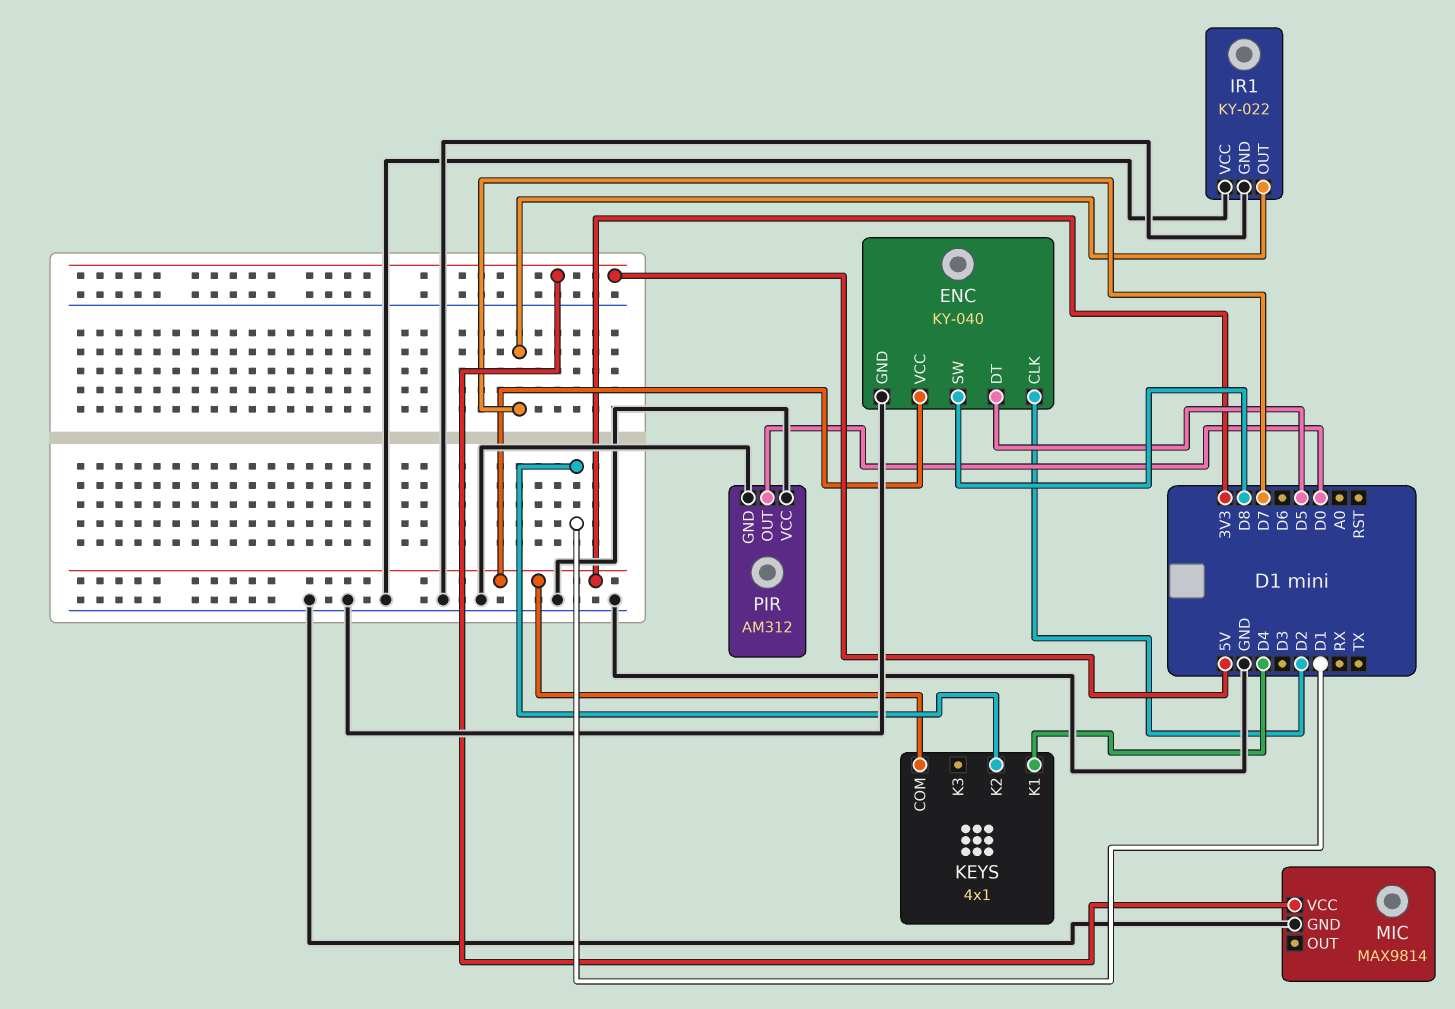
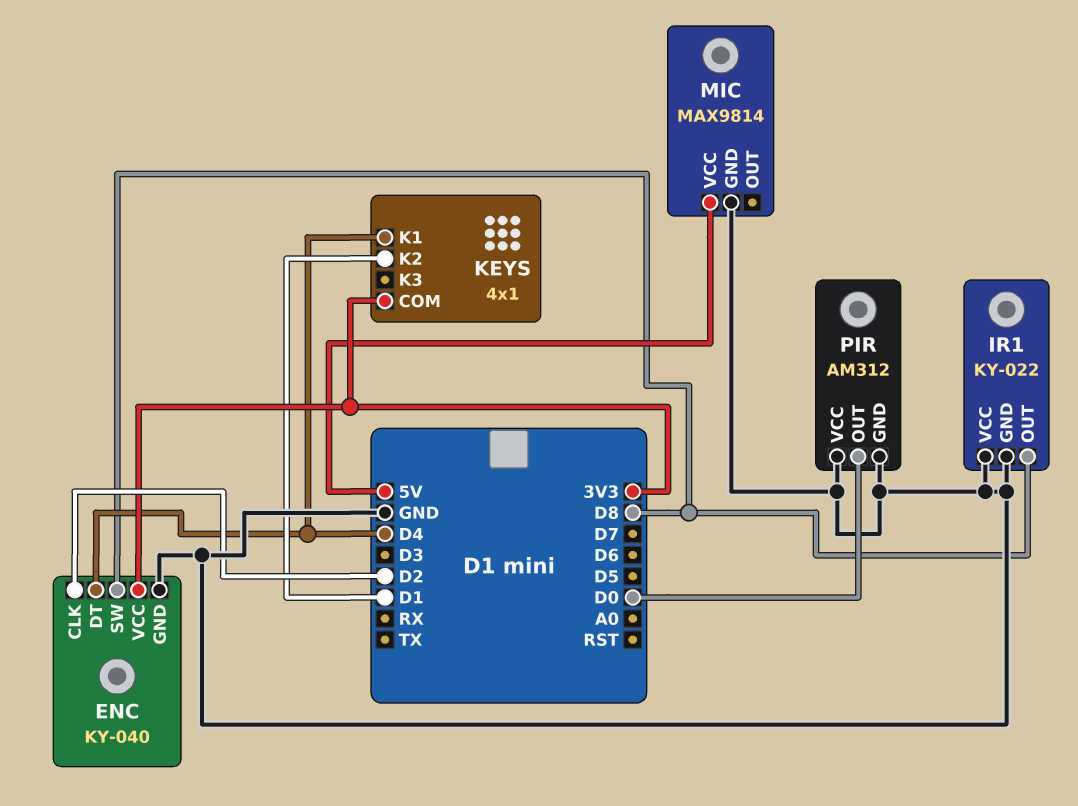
ENC pin DT: D5 -> D4
IR1 pin OUT: D7 -> D8

